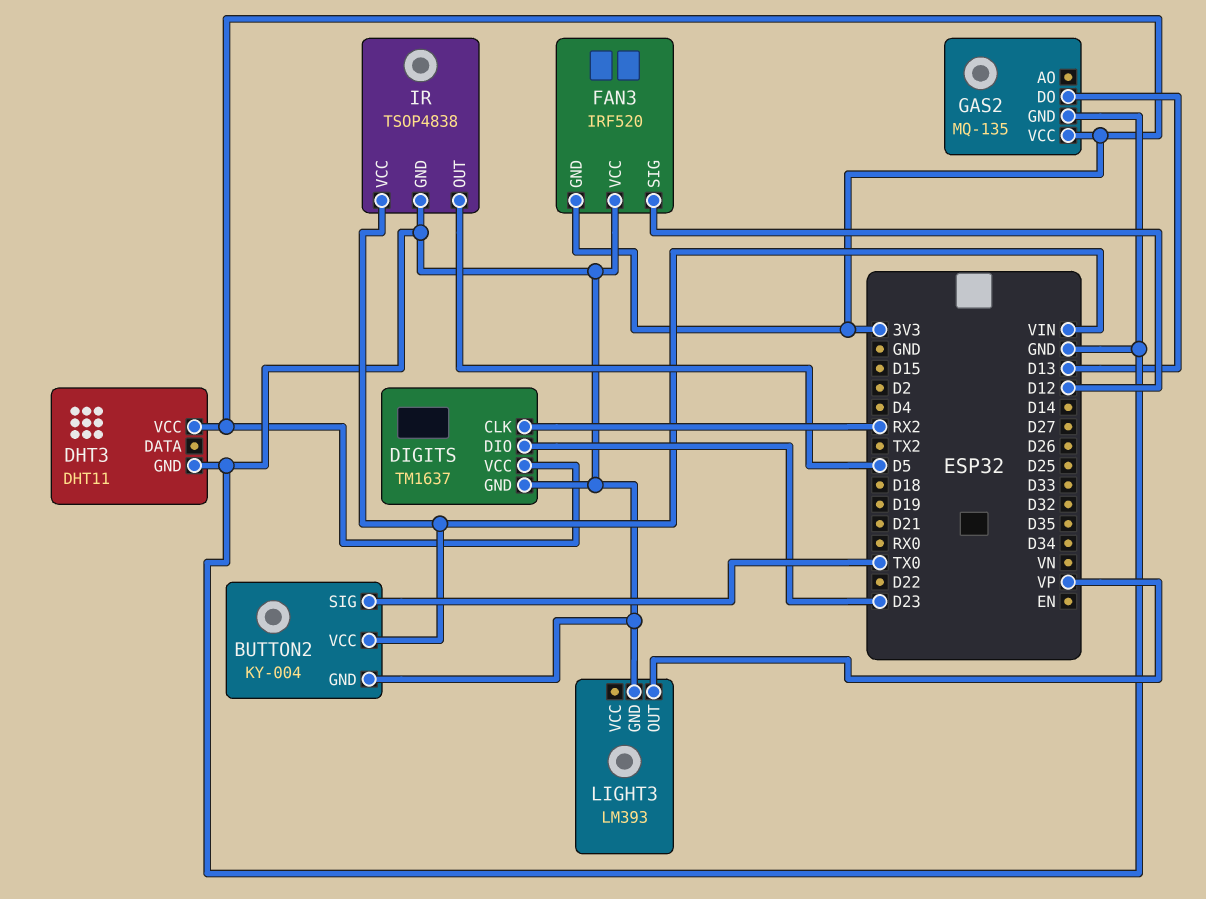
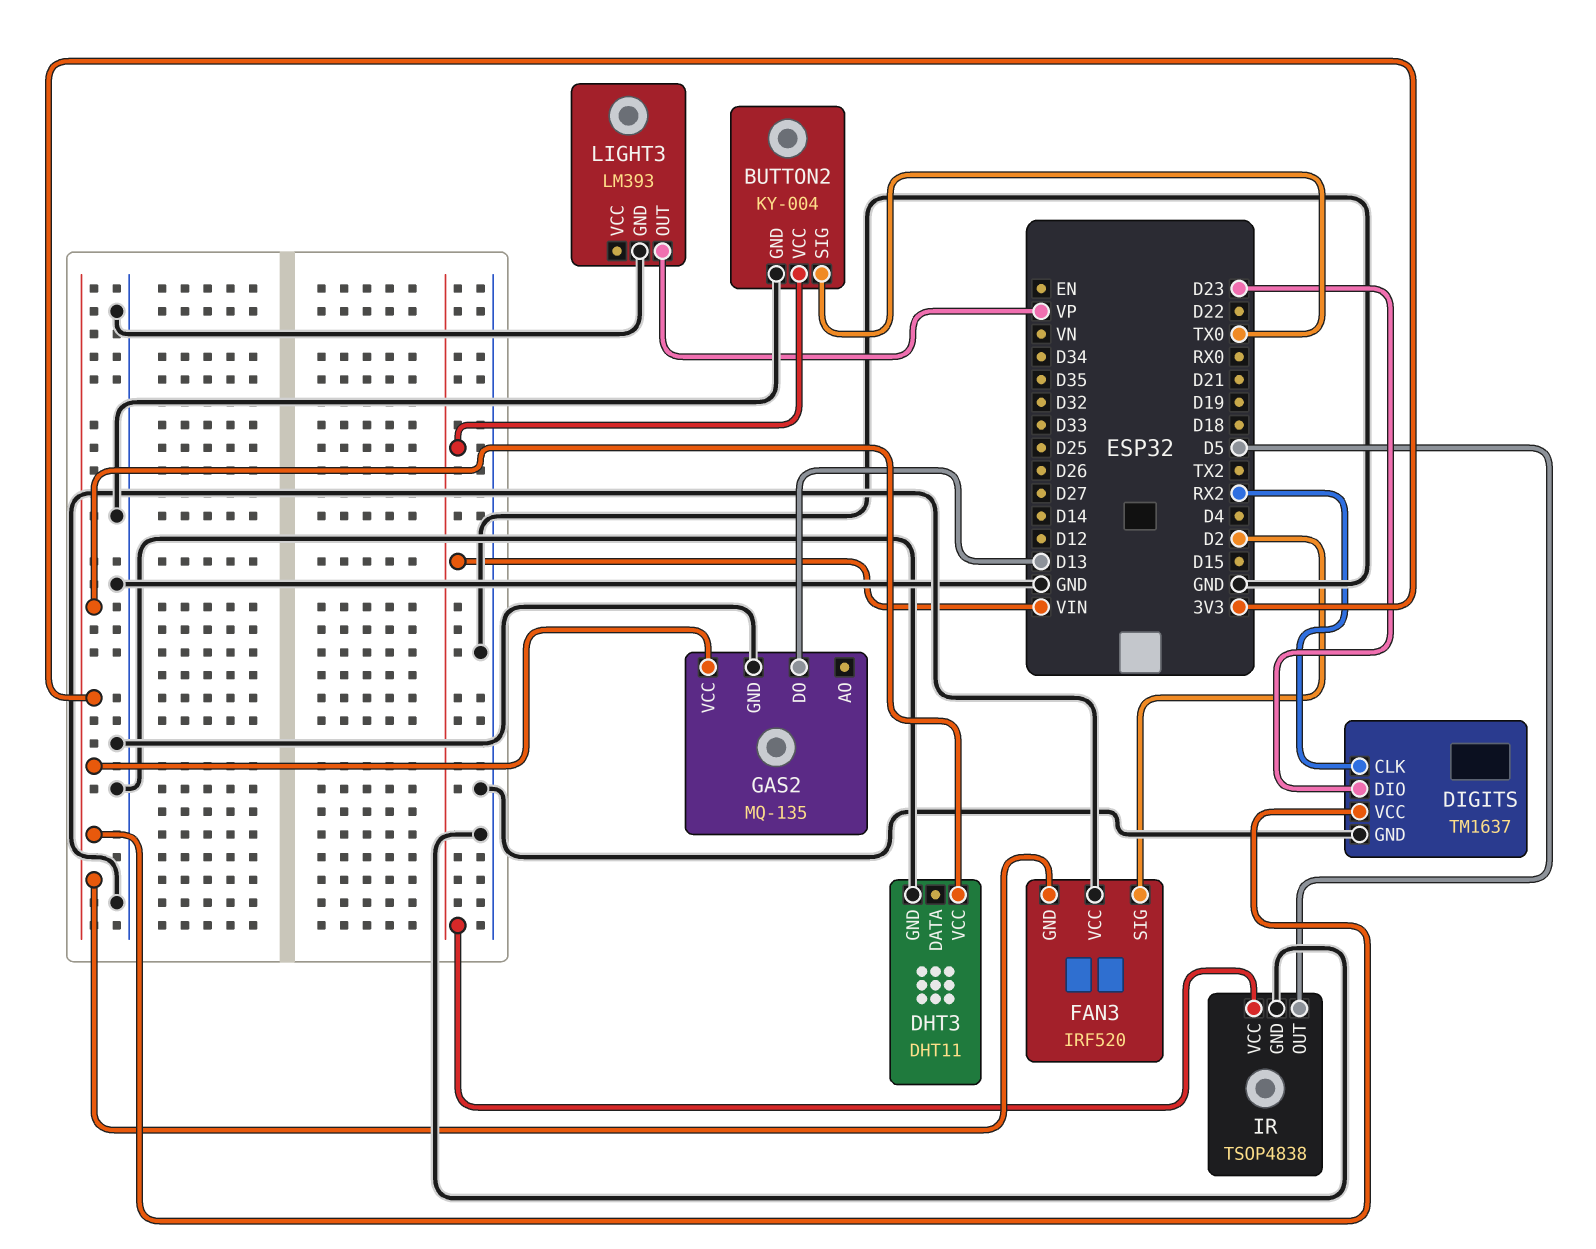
FAN3 pin SIG: D12 -> D2

